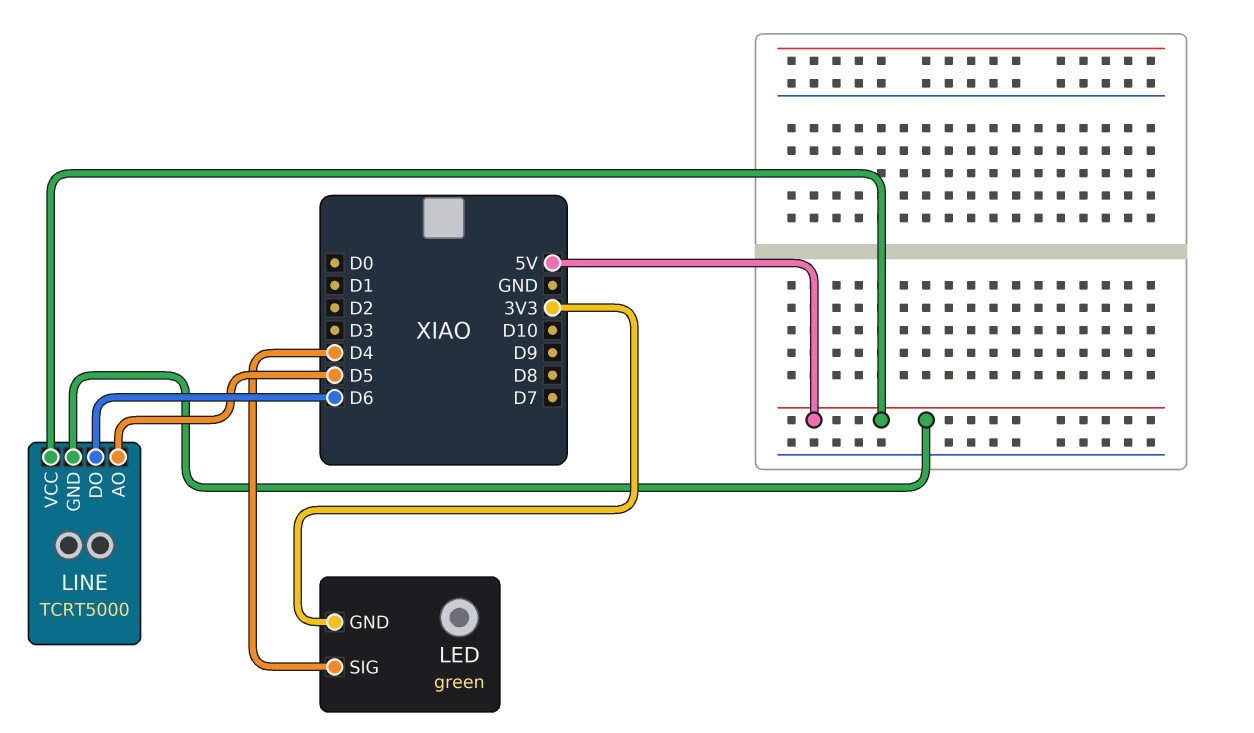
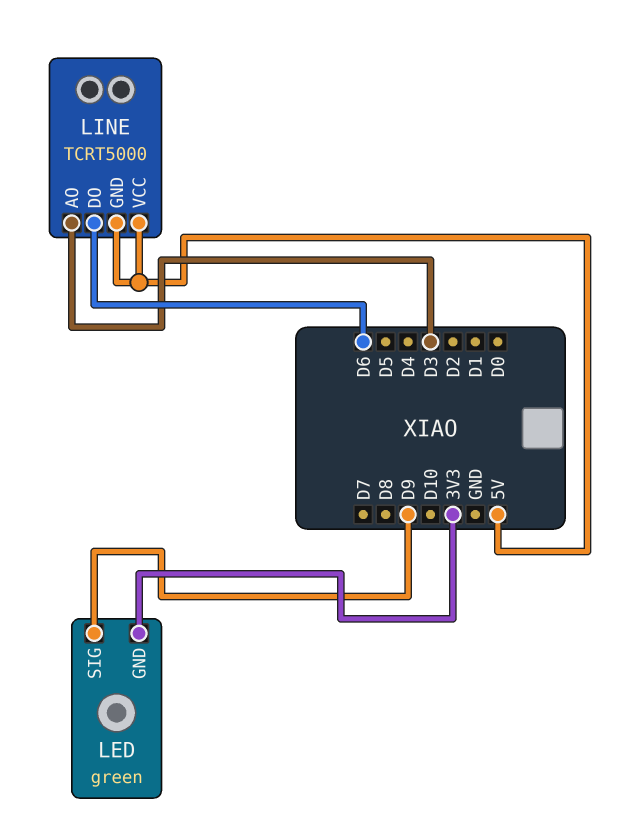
LED pin SIG: D4 -> D9
LINE pin AO: D5 -> D3

